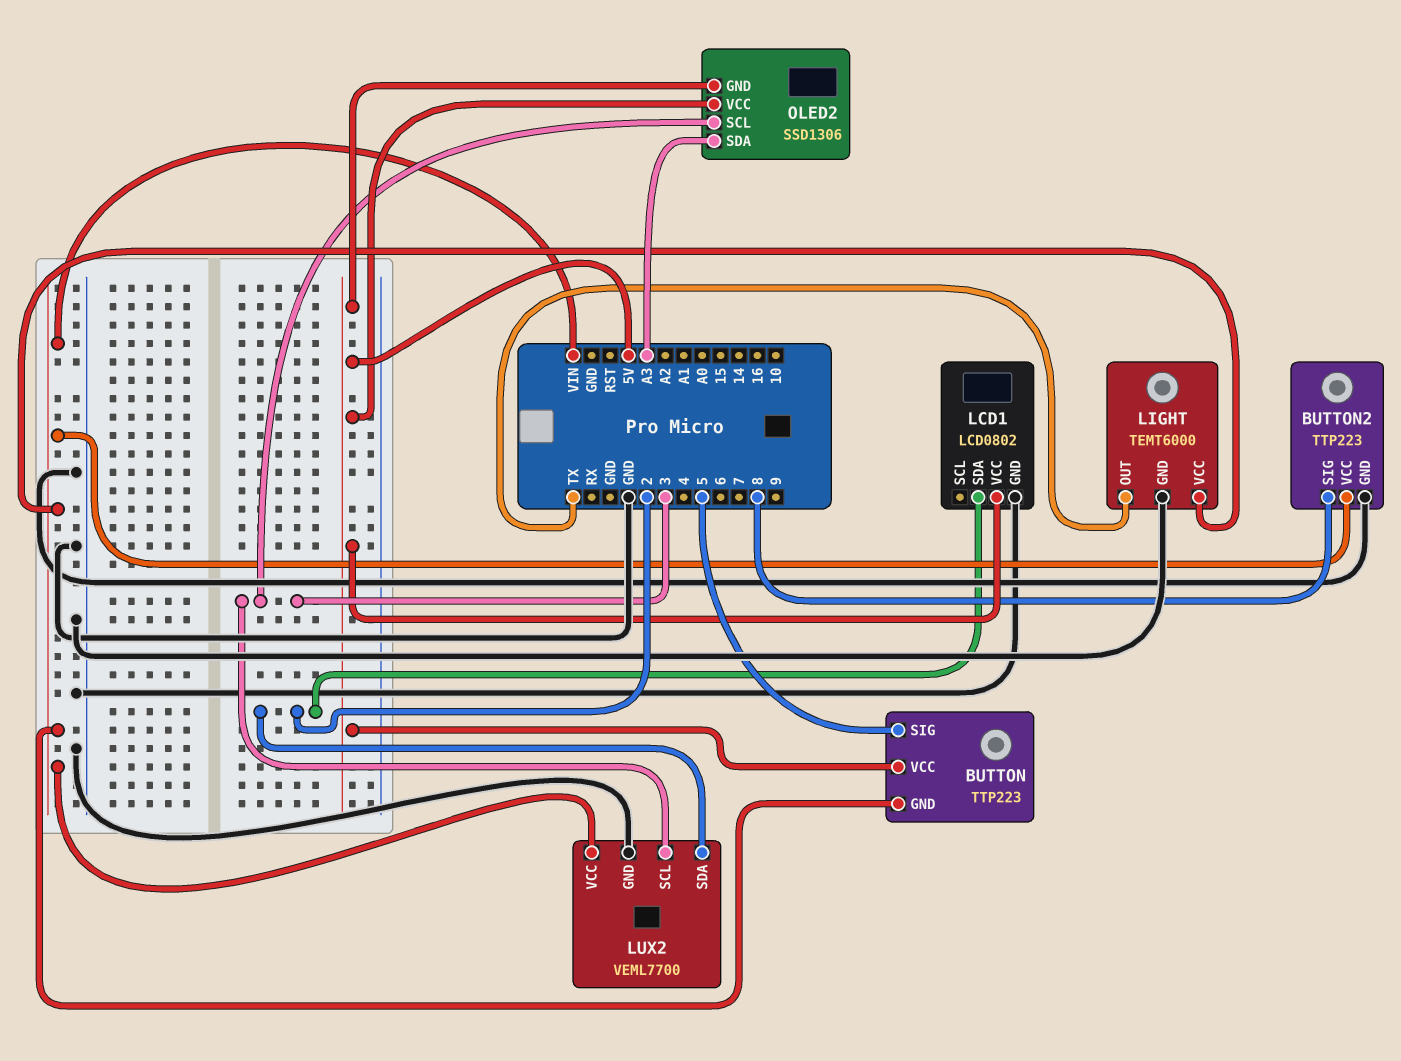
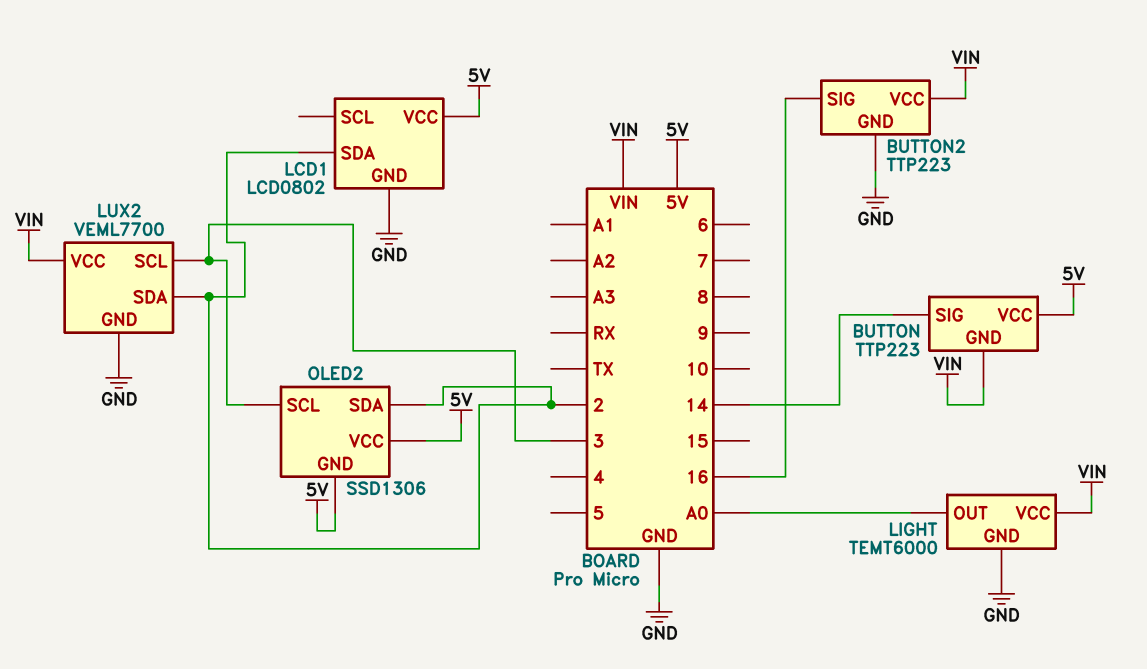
BUTTON pin SIG: 5 -> 14
BUTTON2 pin SIG: 8 -> 16
LIGHT pin OUT: TX -> A0
OLED2 pin SDA: A3 -> 2

